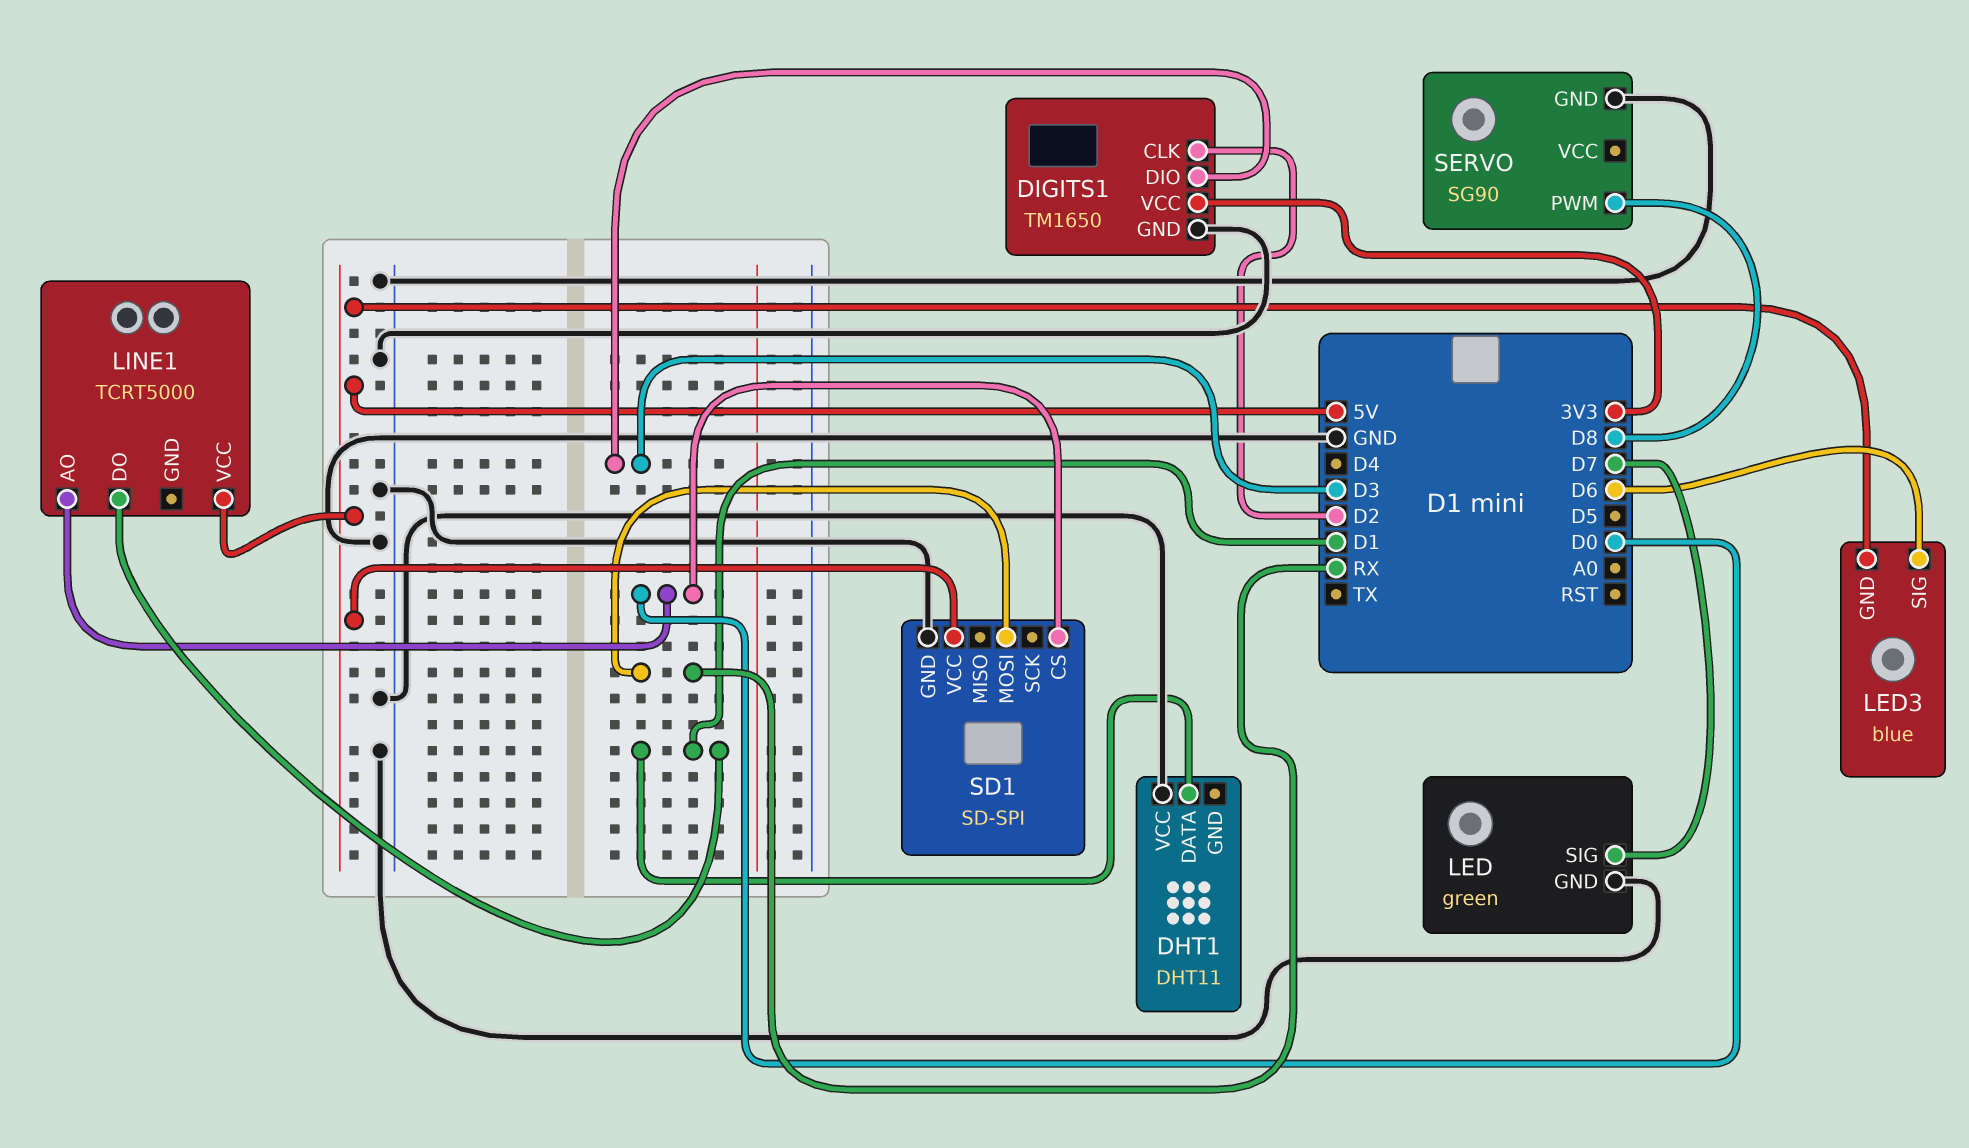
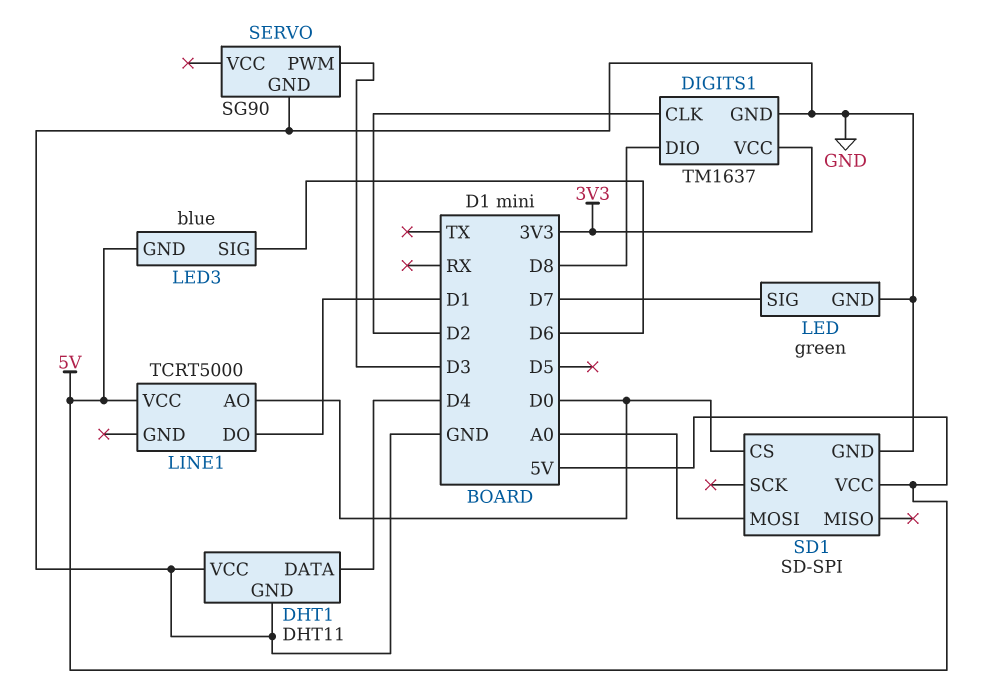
DHT1 pin DATA: D1 -> D4
DHT1 pin GND: none -> GND
DIGITS1: TM1650 -> TM1637
DIGITS1 pin DIO: D3 -> D8
SD1 pin MOSI: RX -> A0
SERVO pin PWM: D8 -> D3

